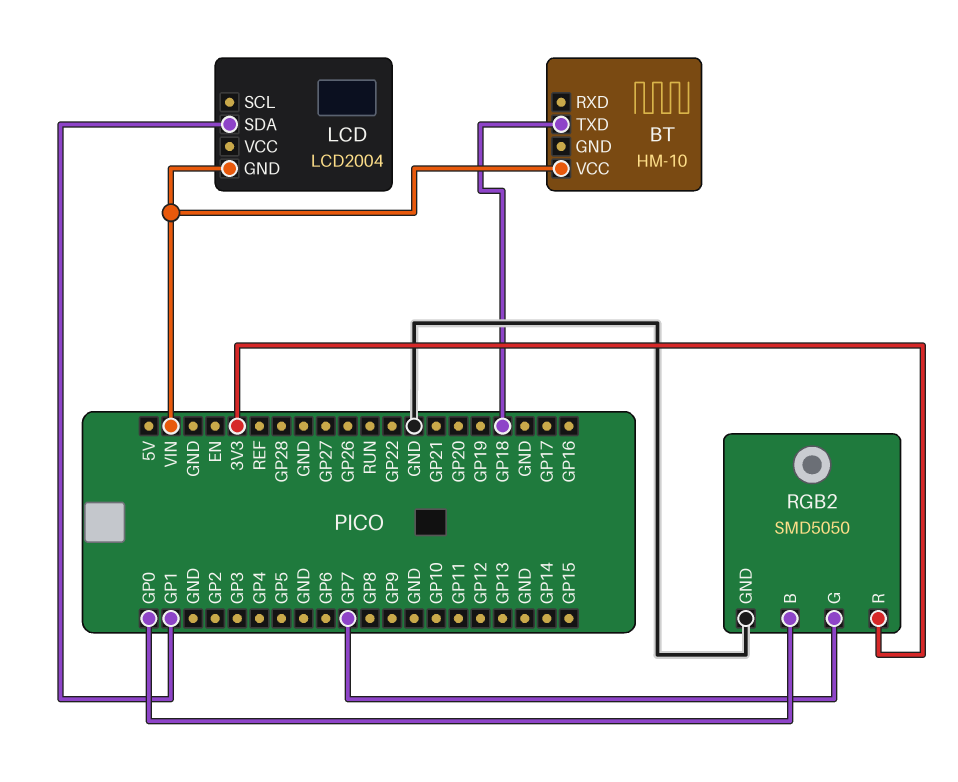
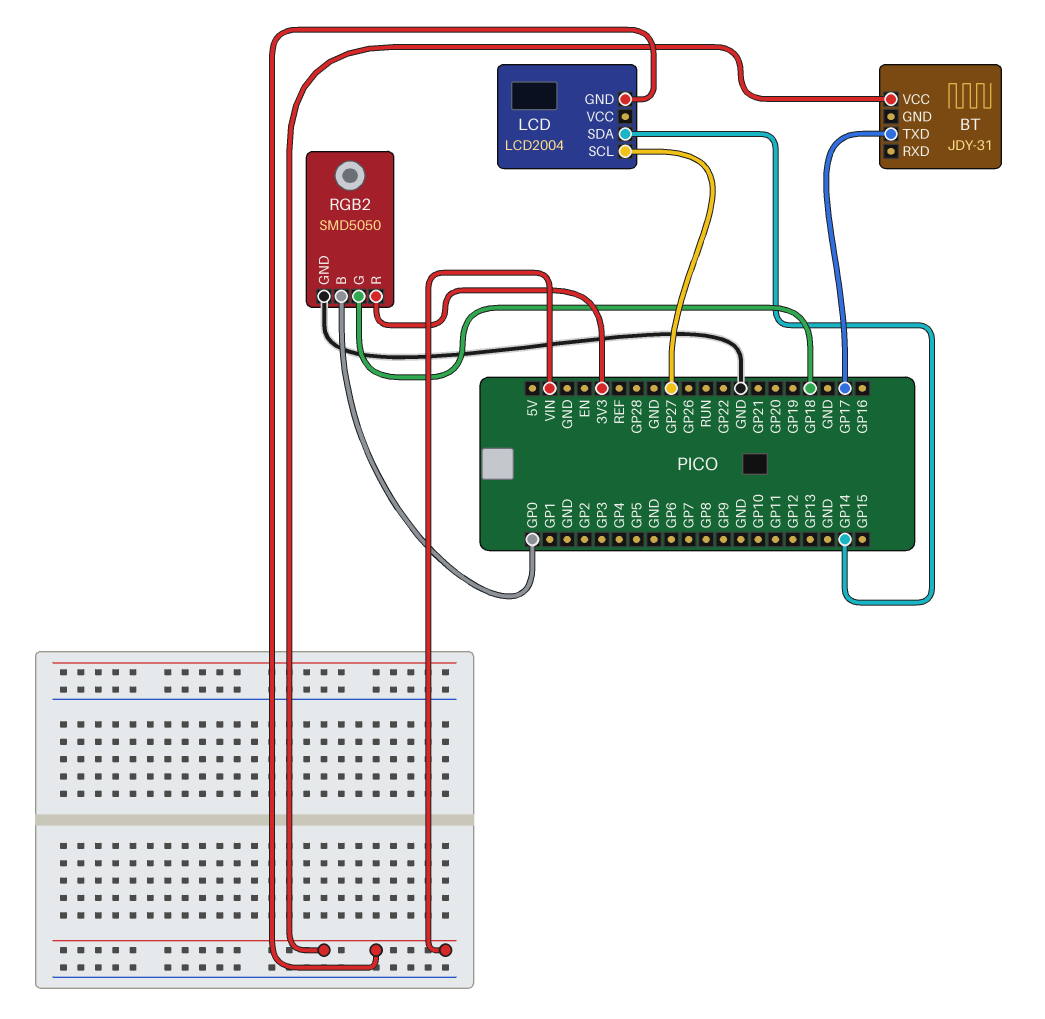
BT: HM-10 -> JDY-31
BT pin TXD: GP18 -> GP17
LCD pin SCL: none -> GP27
LCD pin SDA: GP1 -> GP14
RGB2 pin G: GP7 -> GP18

